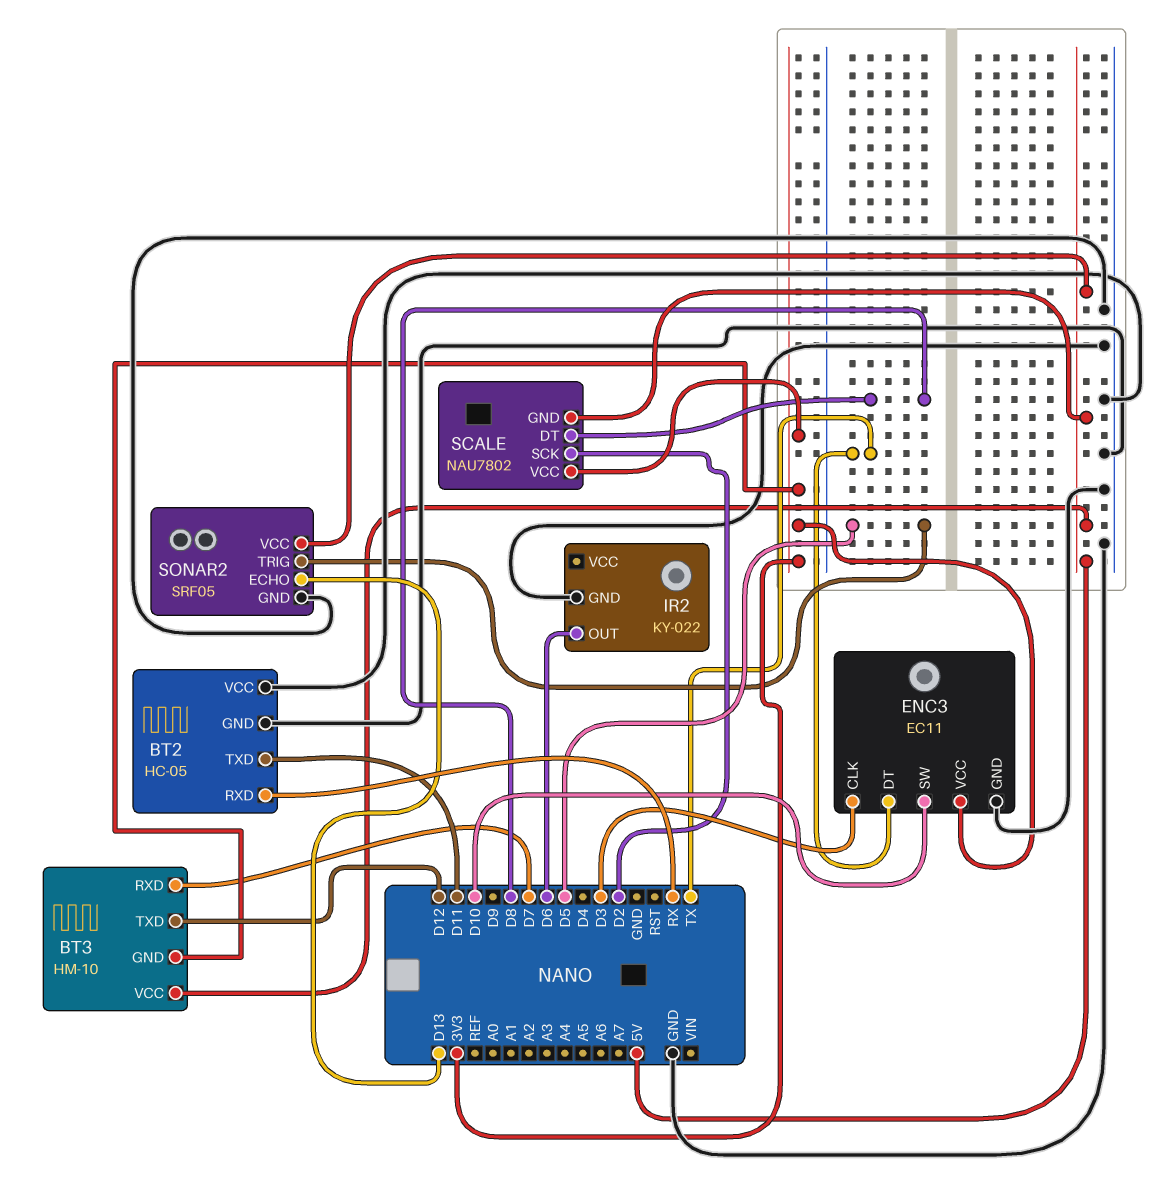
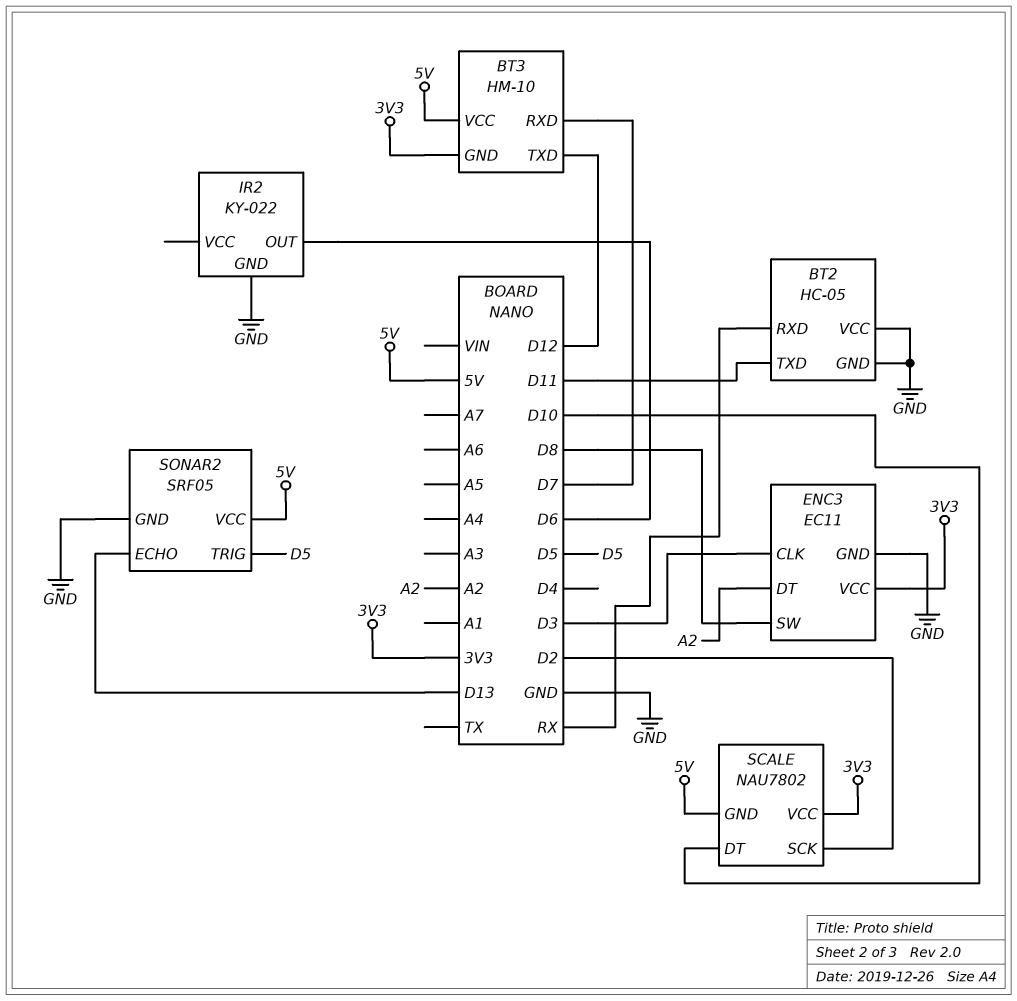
ENC3 pin DT: TX -> A2
ENC3 pin SW: D10 -> D8
SCALE pin DT: D8 -> D10

